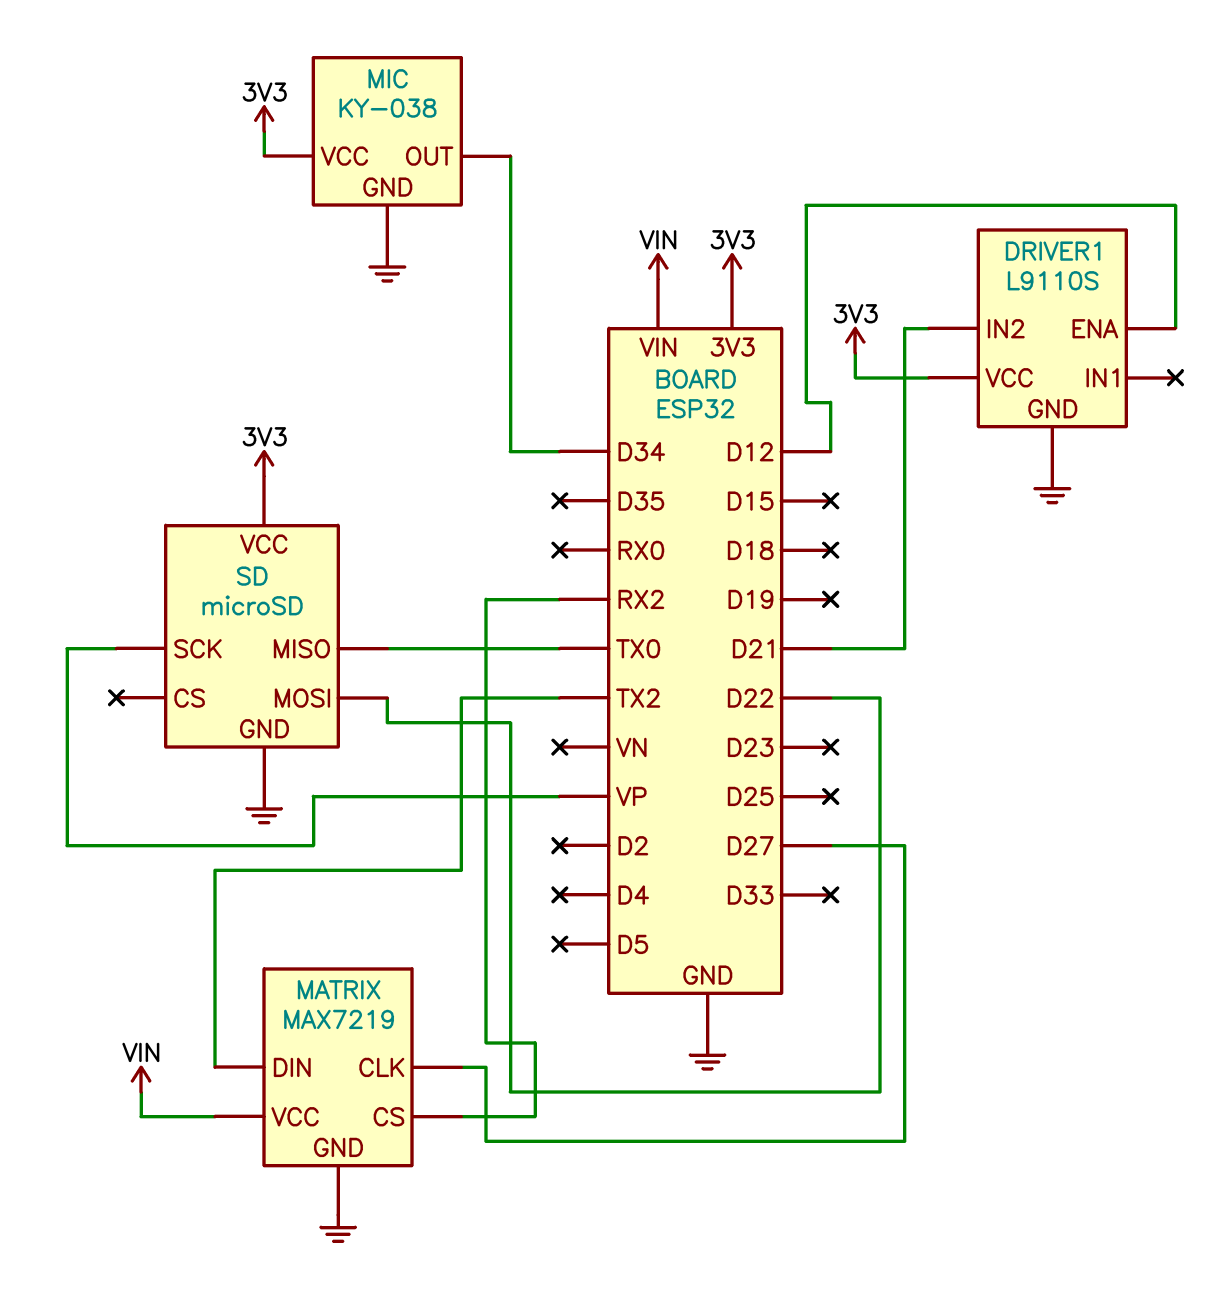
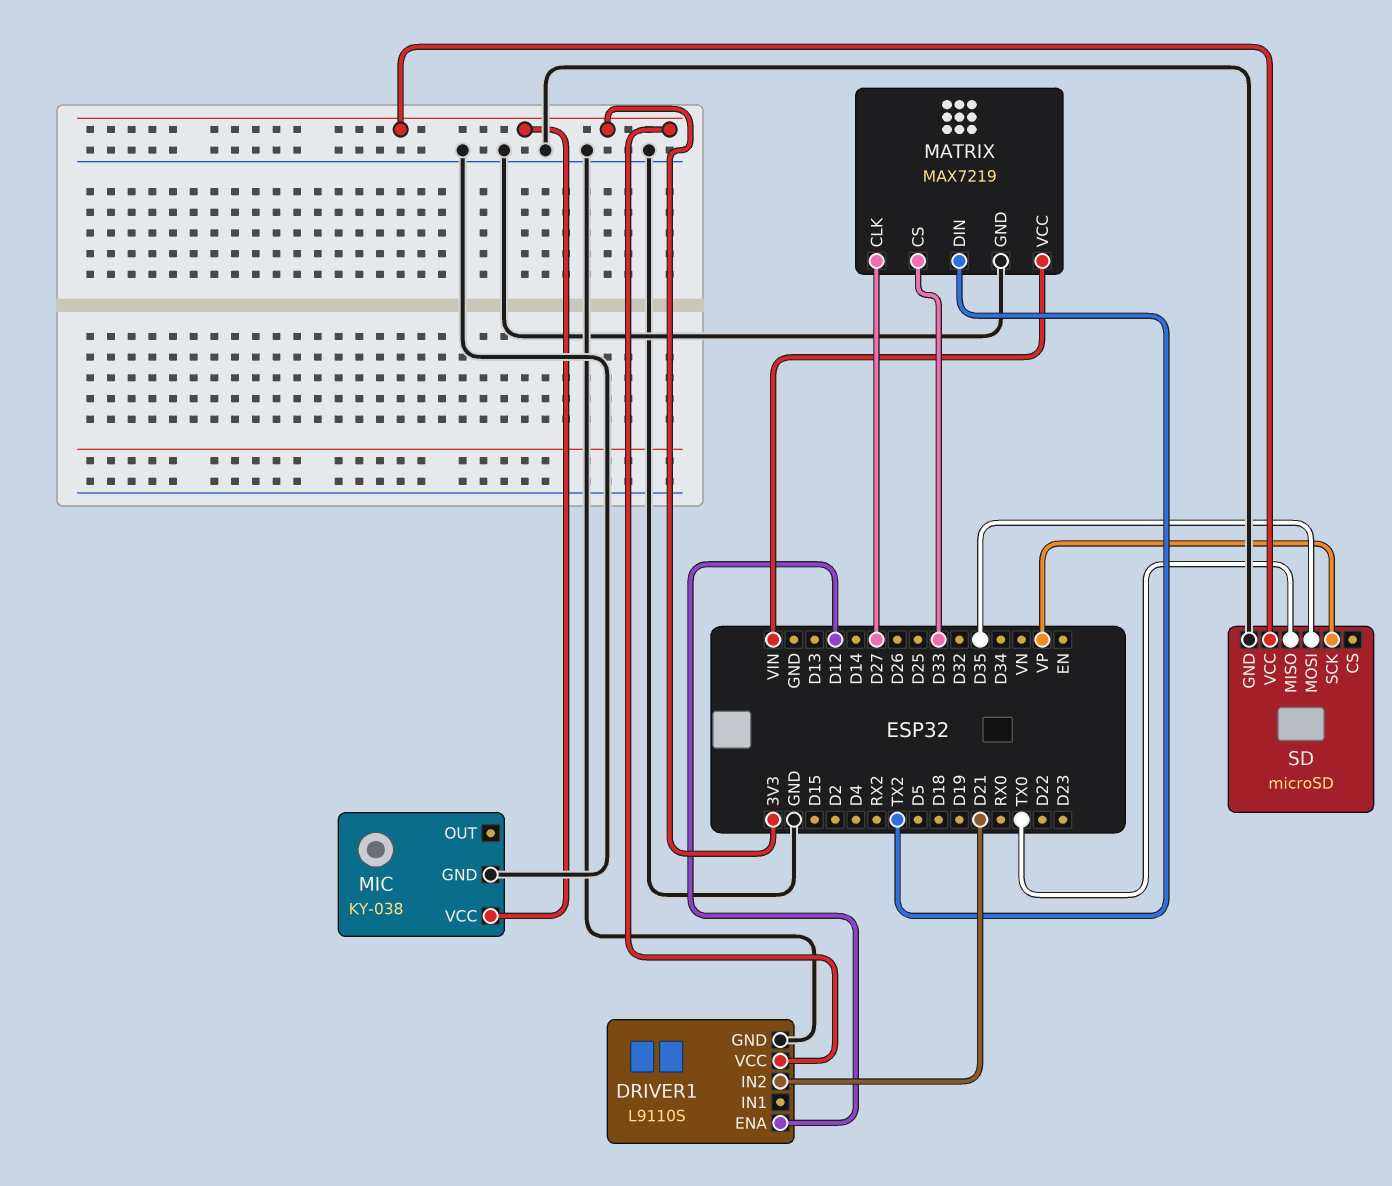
MATRIX pin CS: RX2 -> D33
MIC pin OUT: D34 -> none
SD pin MOSI: D22 -> D35

